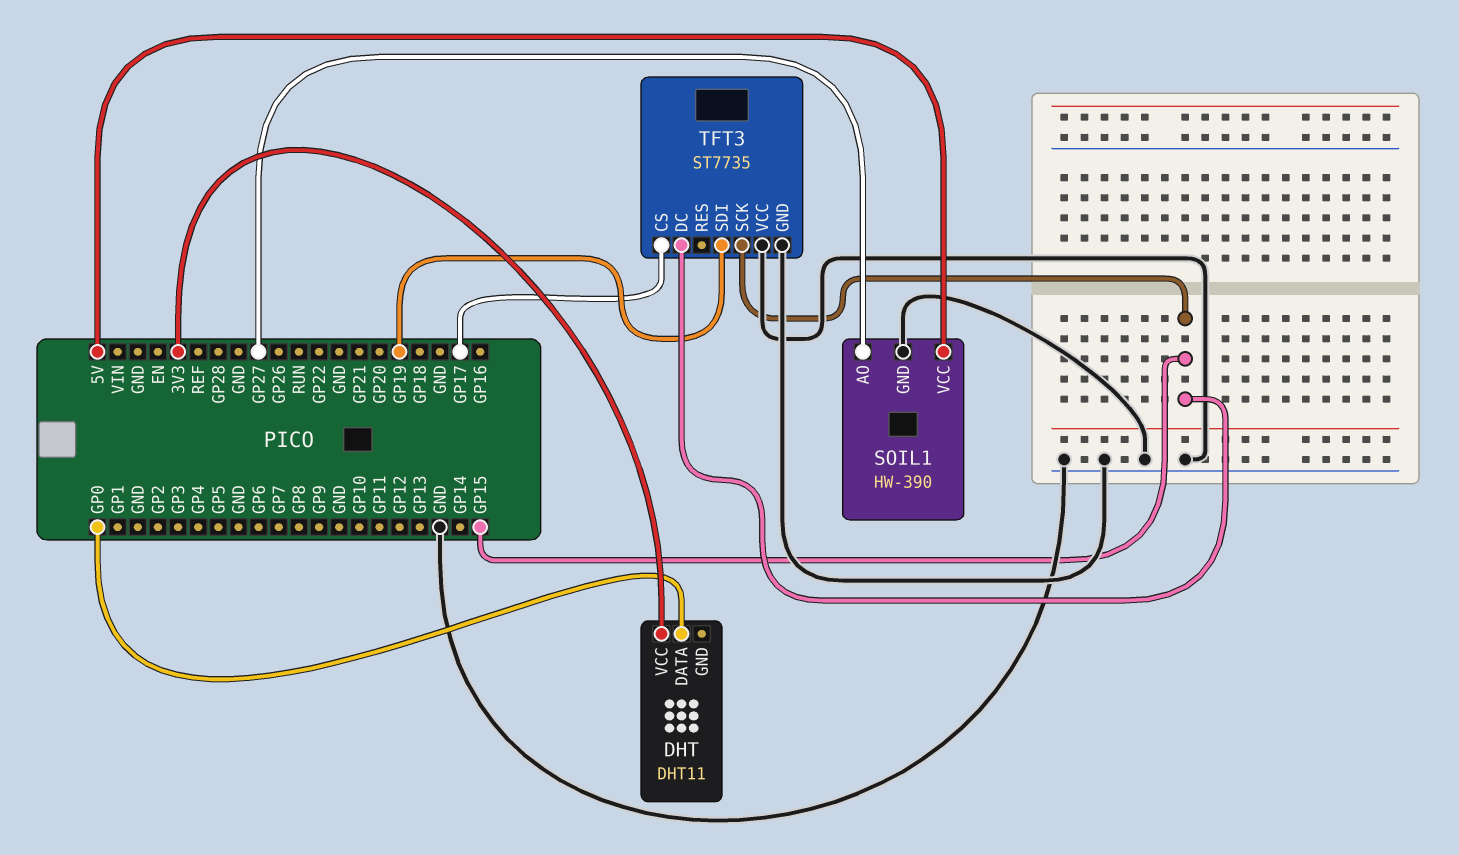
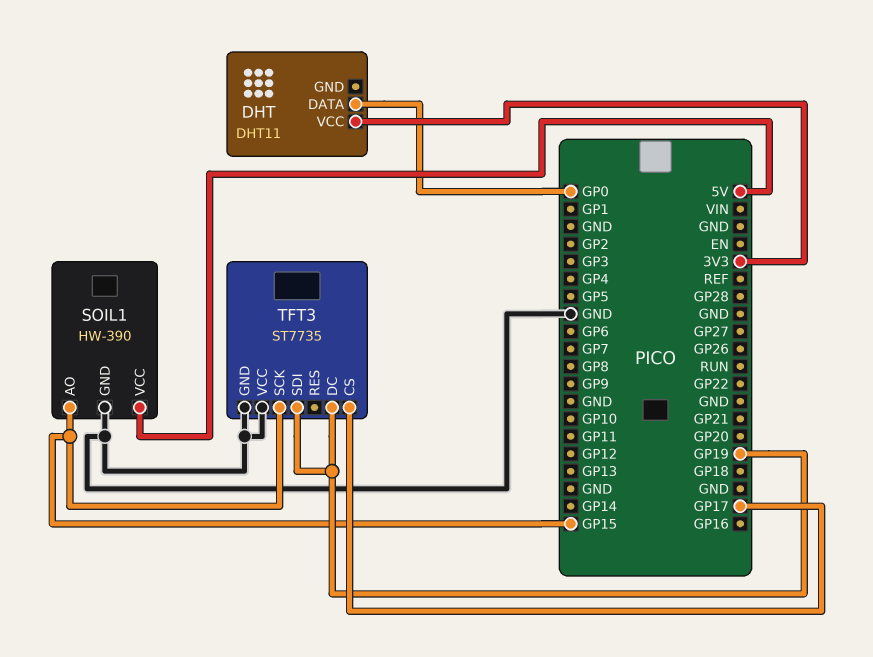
SOIL1 pin AO: GP27 -> GP15
TFT3 pin DC: GP15 -> GP19

